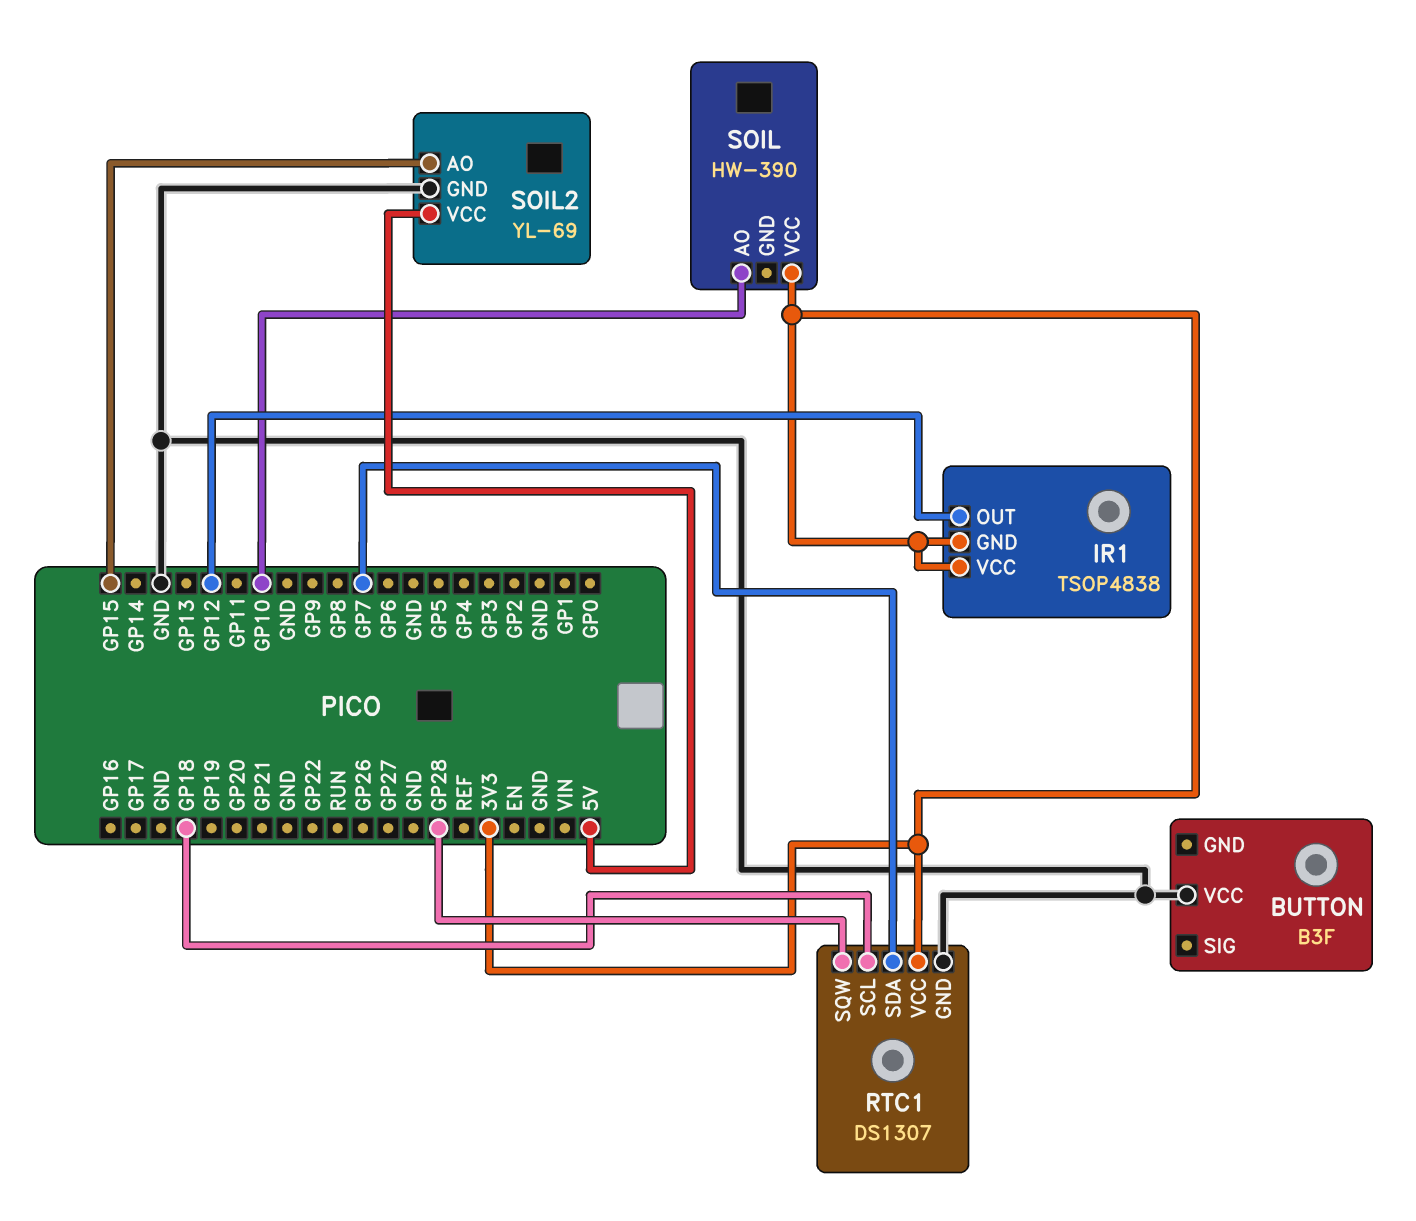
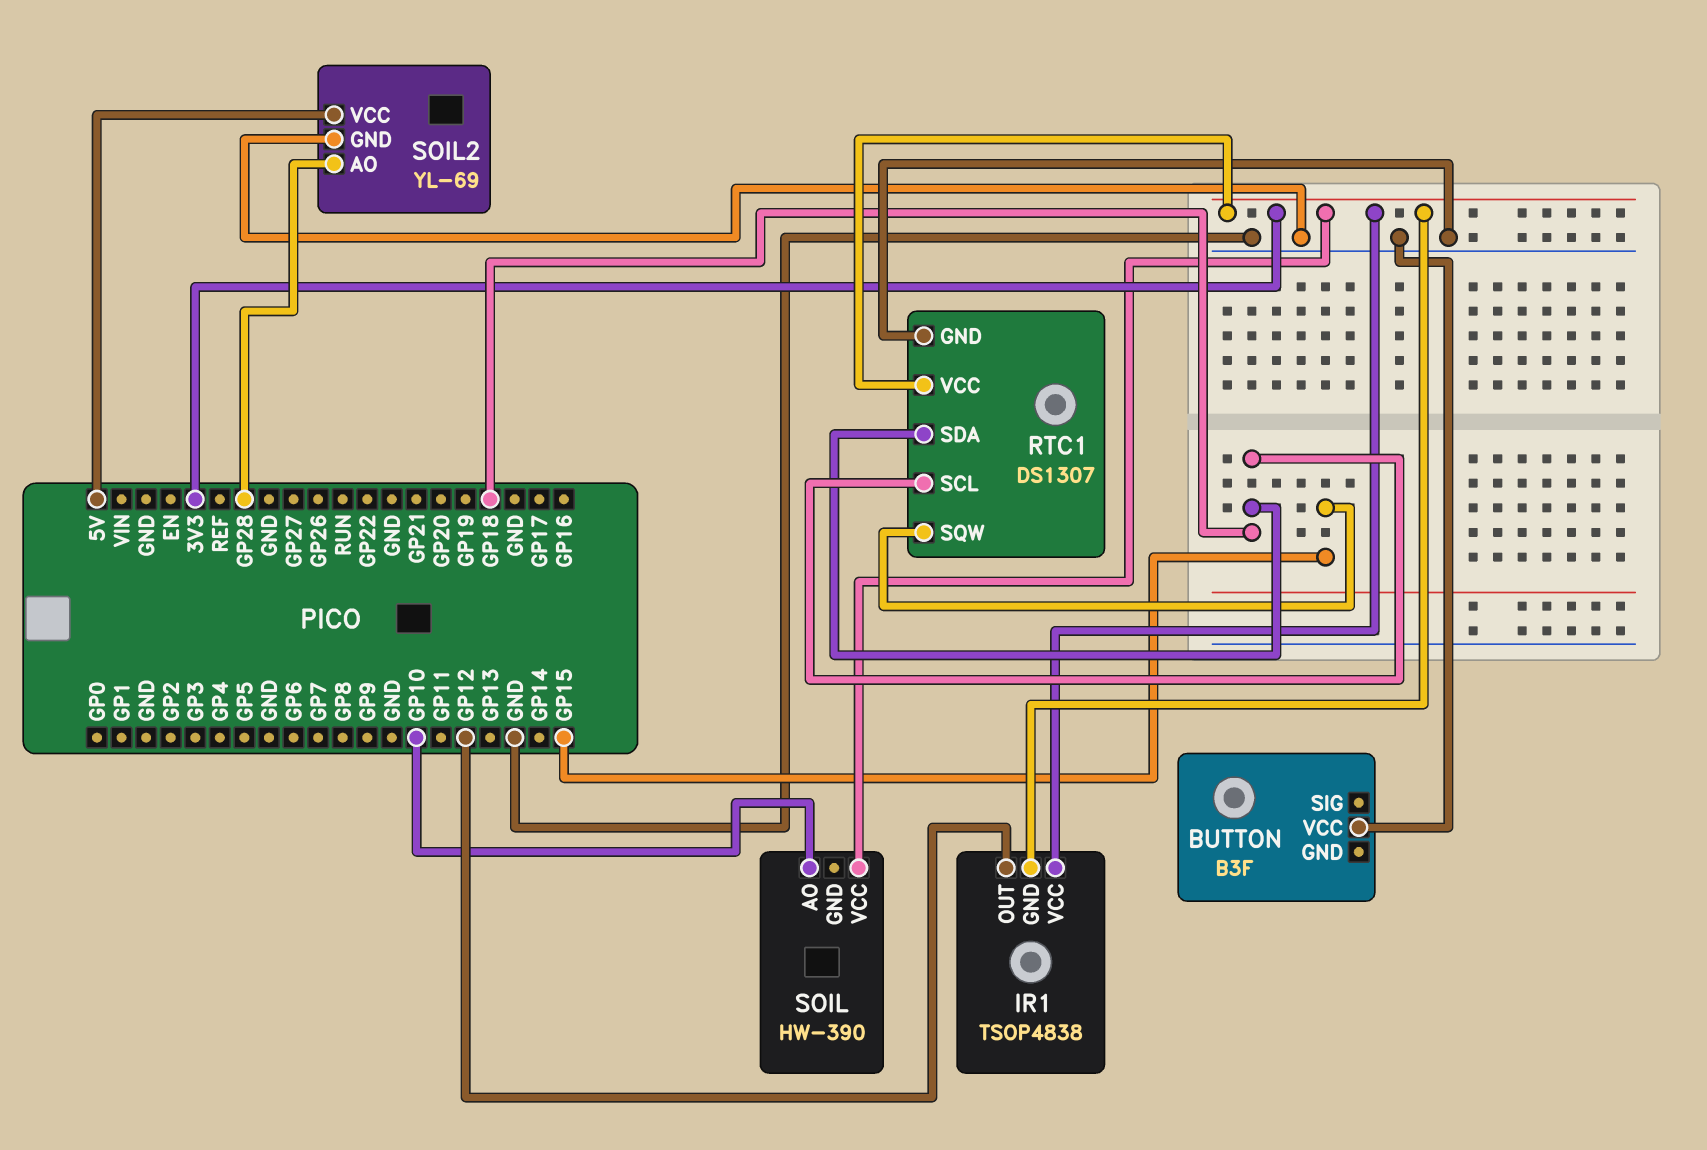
RTC1 pin SDA: GP7 -> GP18
RTC1 pin SQW: GP28 -> GP15
SOIL2 pin AO: GP15 -> GP28

